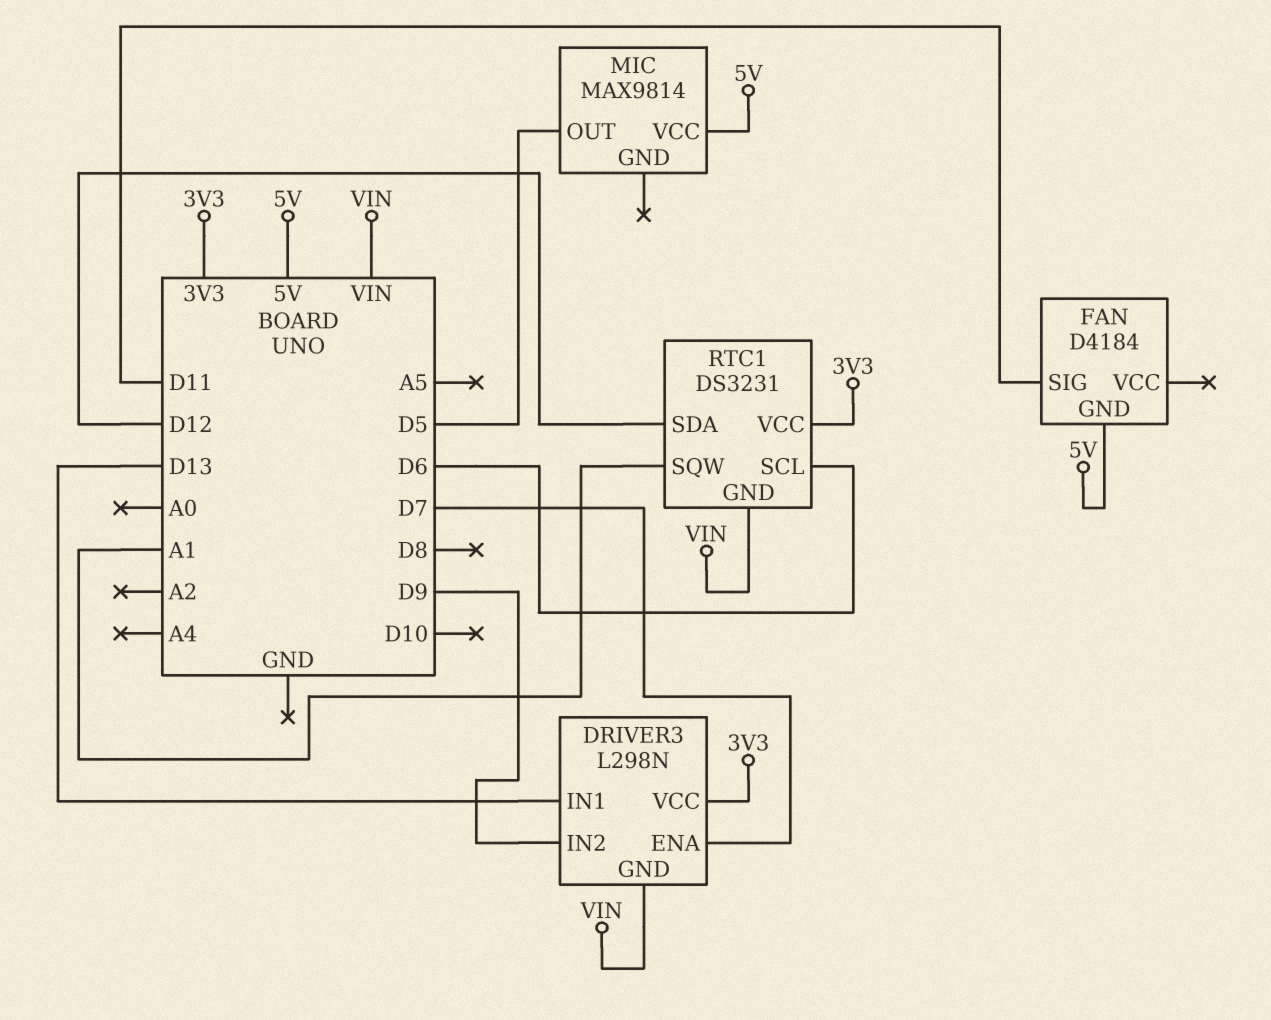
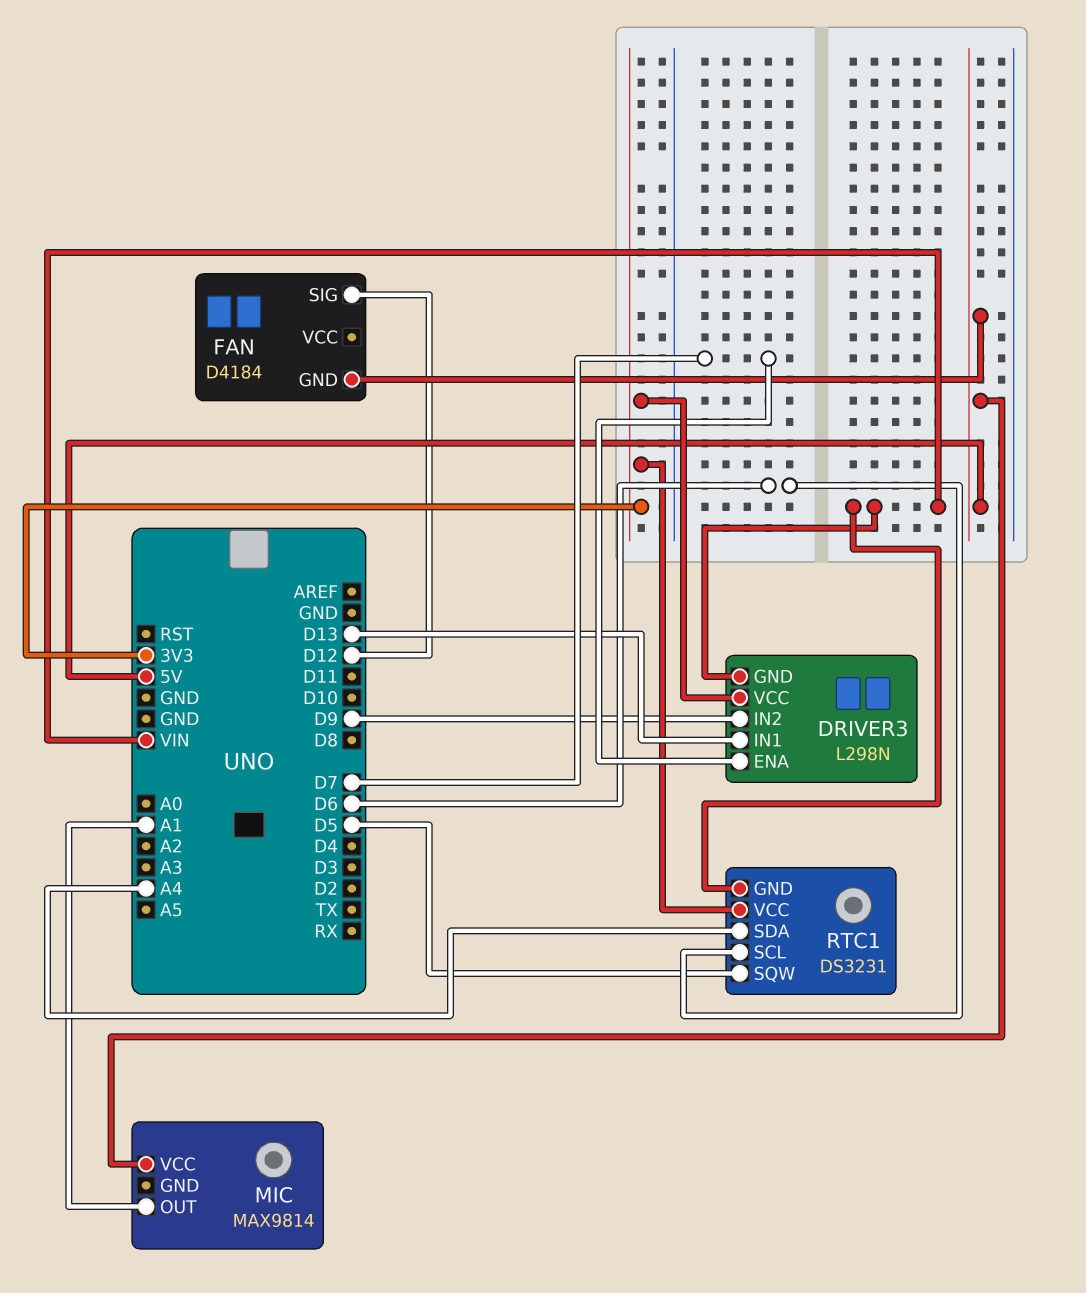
FAN pin SIG: D11 -> D12
MIC pin OUT: D5 -> A1
RTC1 pin SDA: D12 -> A4
RTC1 pin SQW: A1 -> D5

